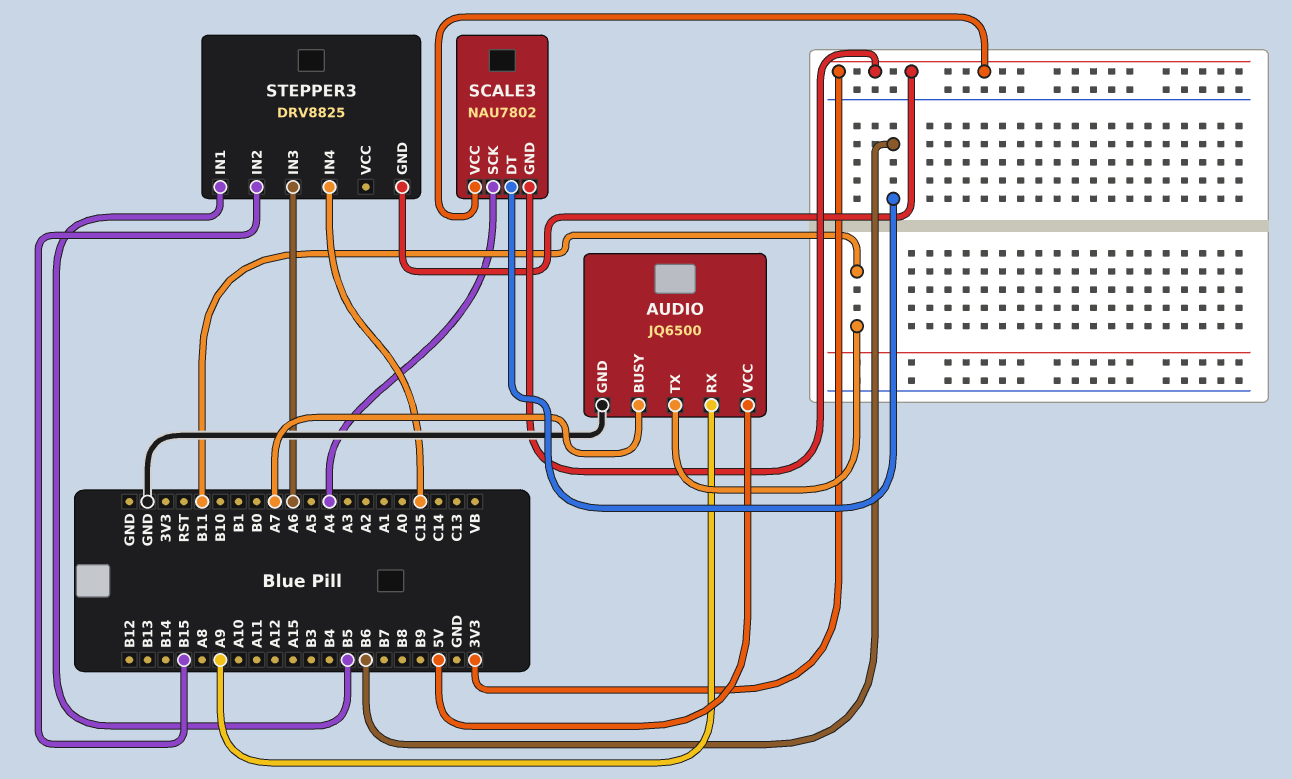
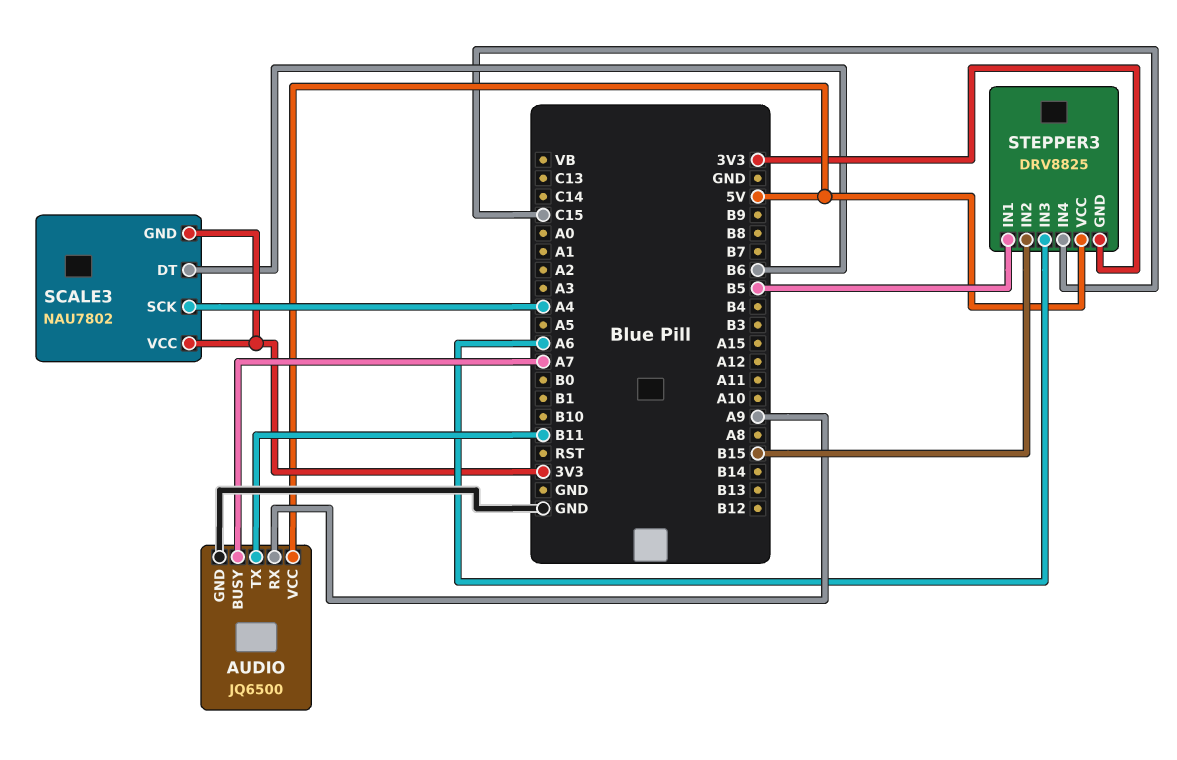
STEPPER3 pin VCC: none -> 5V

